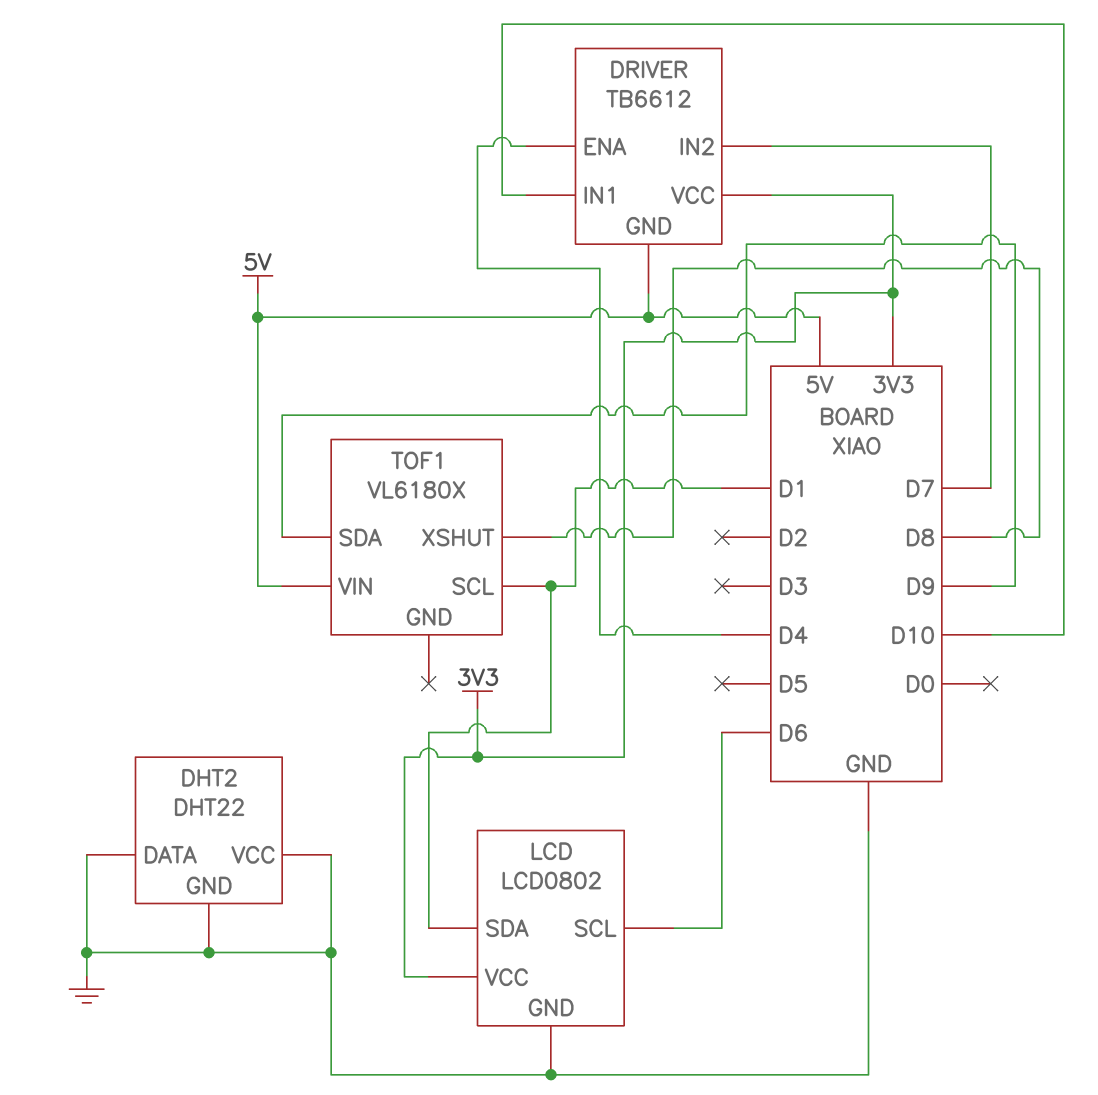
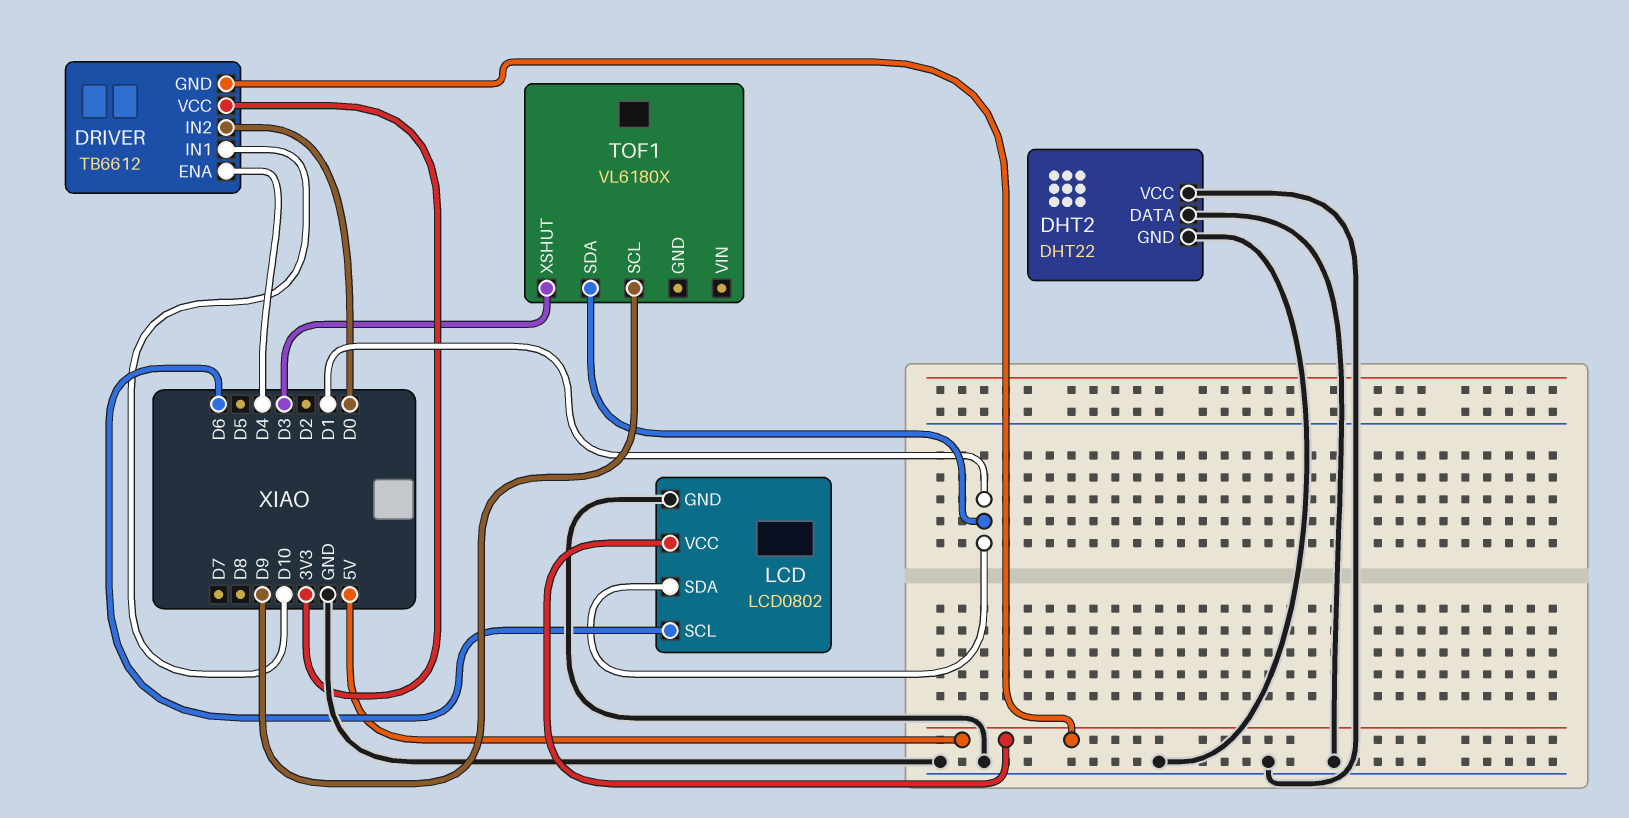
DRIVER pin IN2: D7 -> D0
LCD pin VCC: 3V3 -> 5V
TOF1 pin SCL: D1 -> D9
TOF1 pin SDA: D9 -> D1
TOF1 pin VIN: 5V -> none
TOF1 pin XSHUT: D8 -> D3

